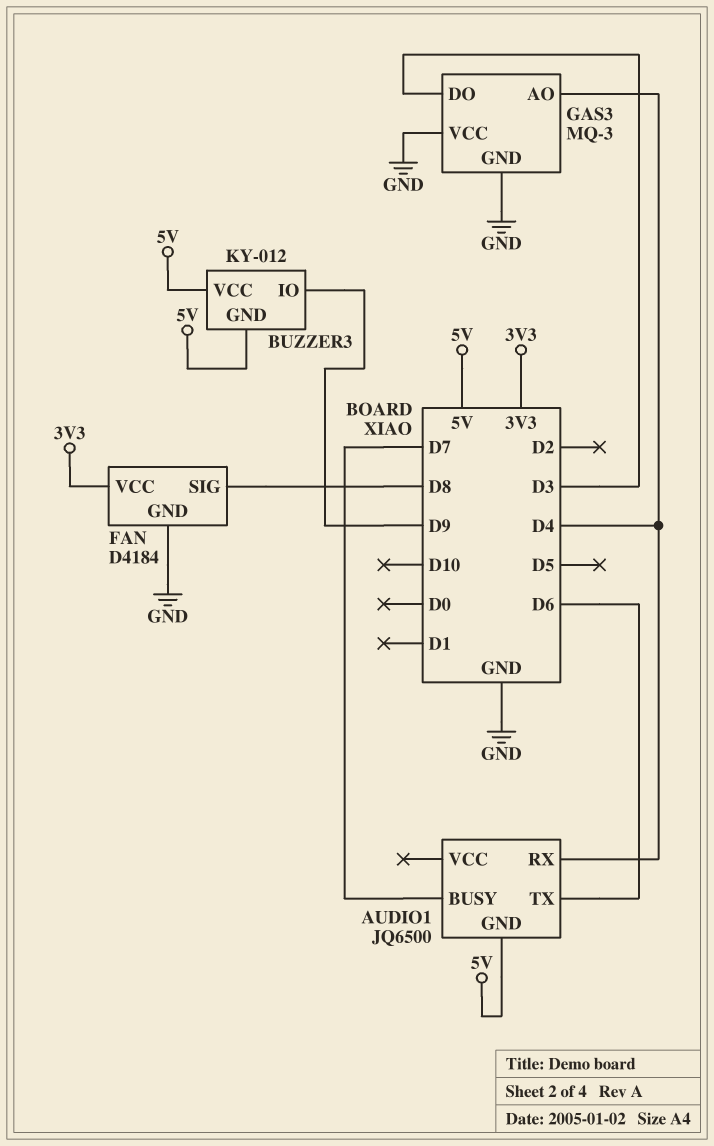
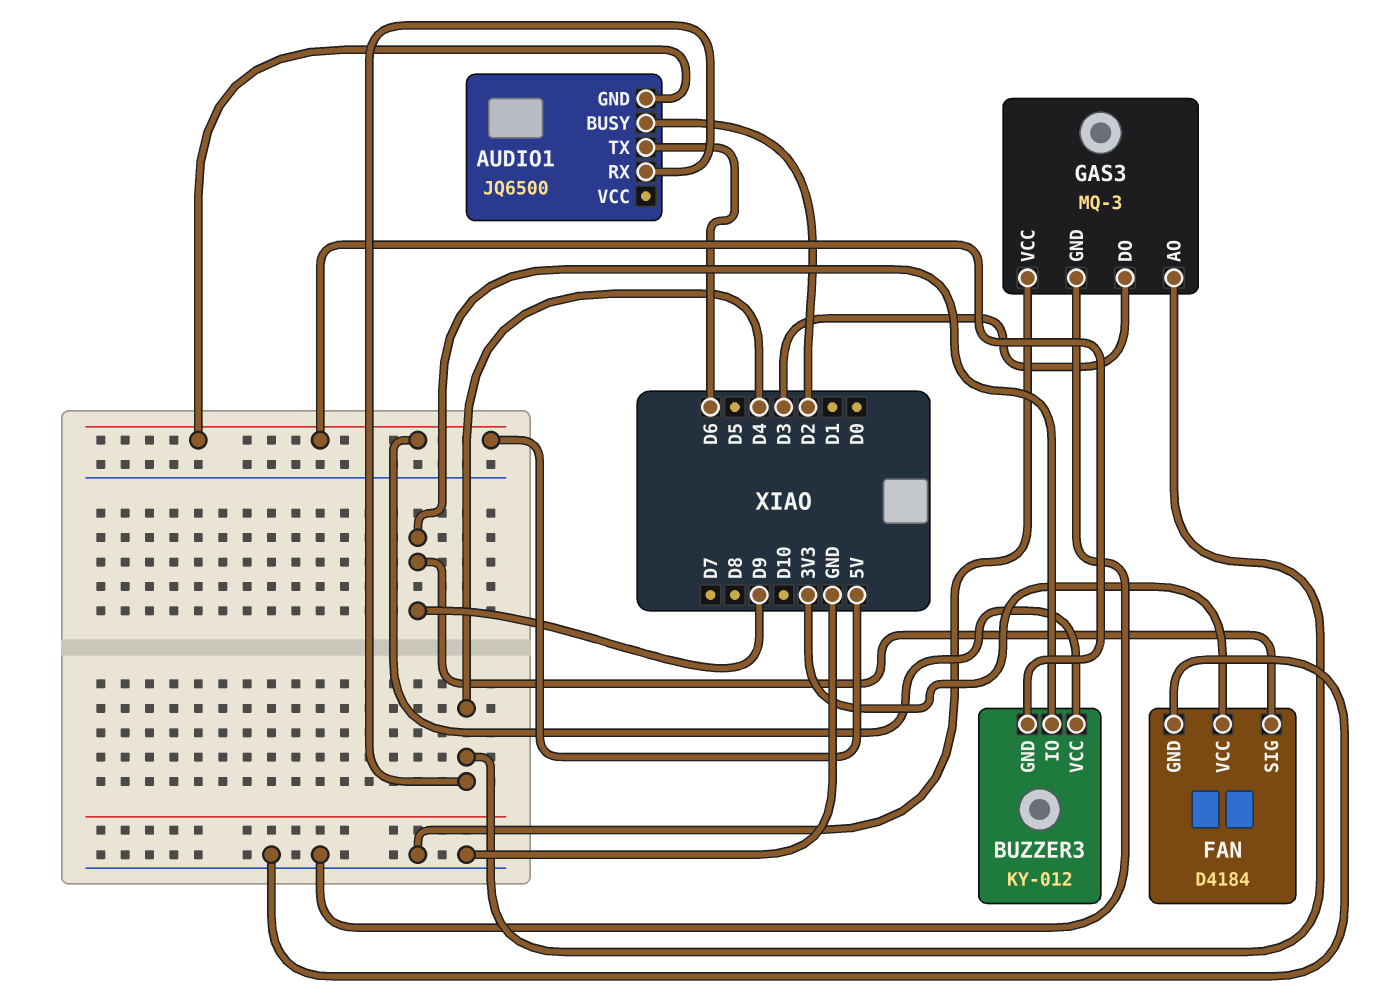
AUDIO1 pin BUSY: D7 -> D2
FAN pin SIG: D8 -> D9

